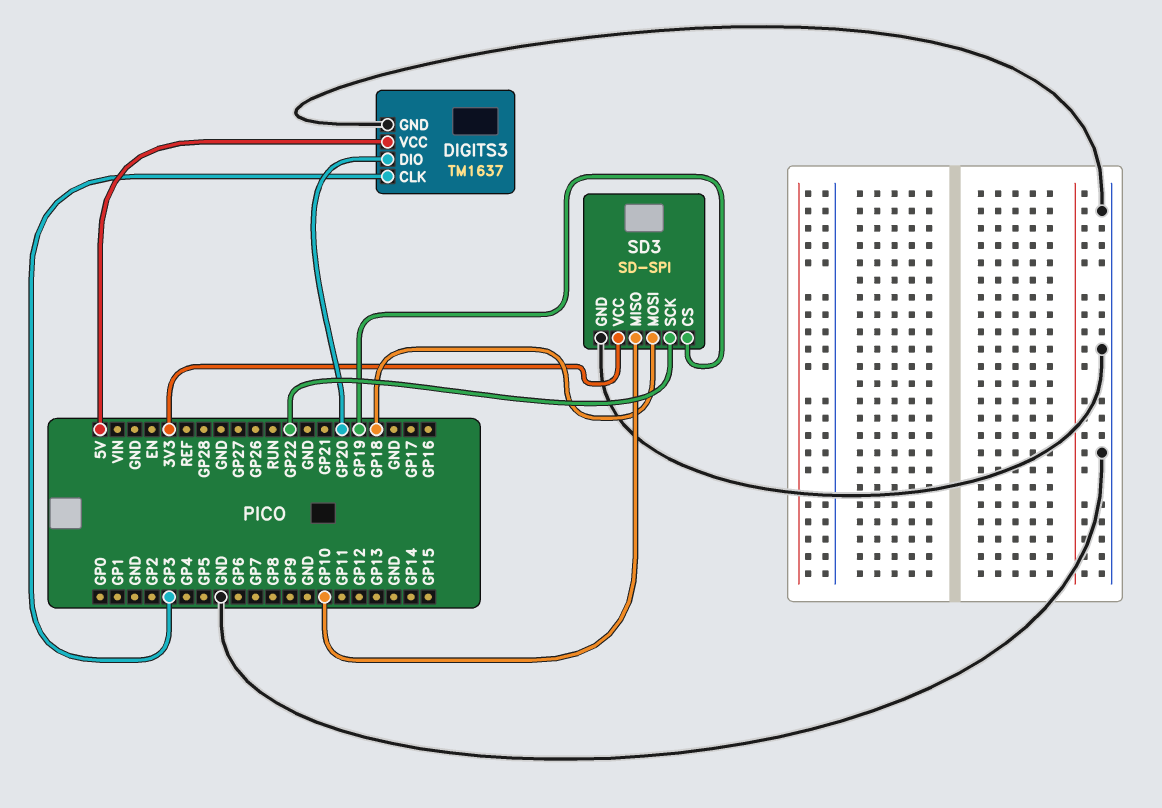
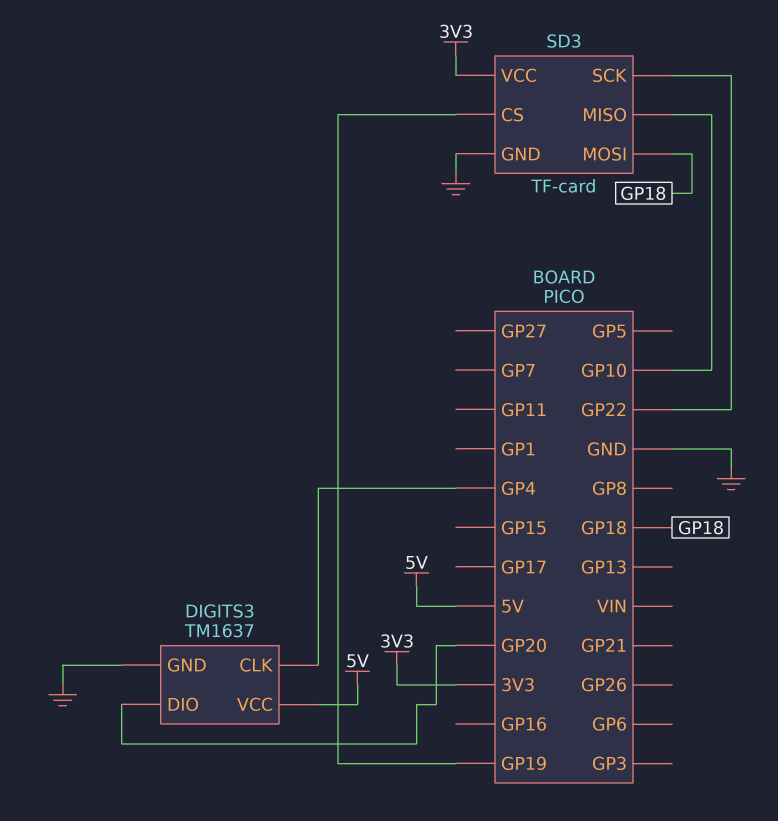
DIGITS3 pin CLK: GP3 -> GP4
SD3: SD-SPI -> TF-card

